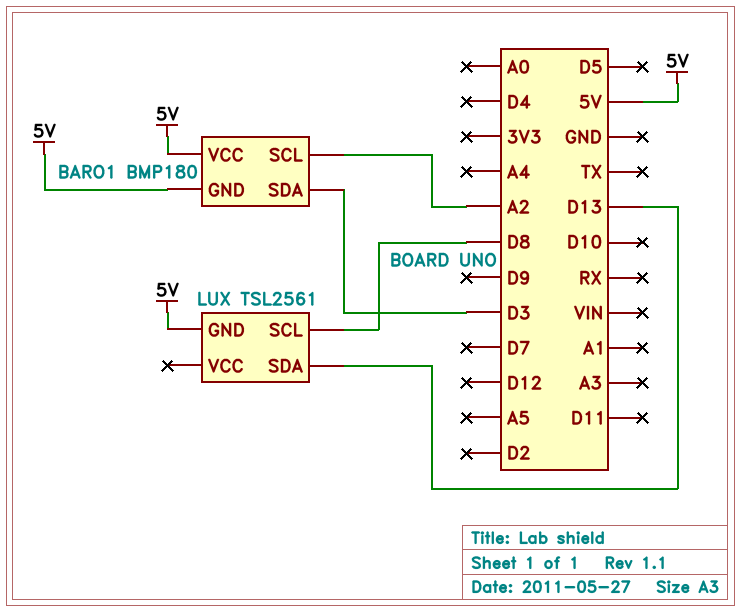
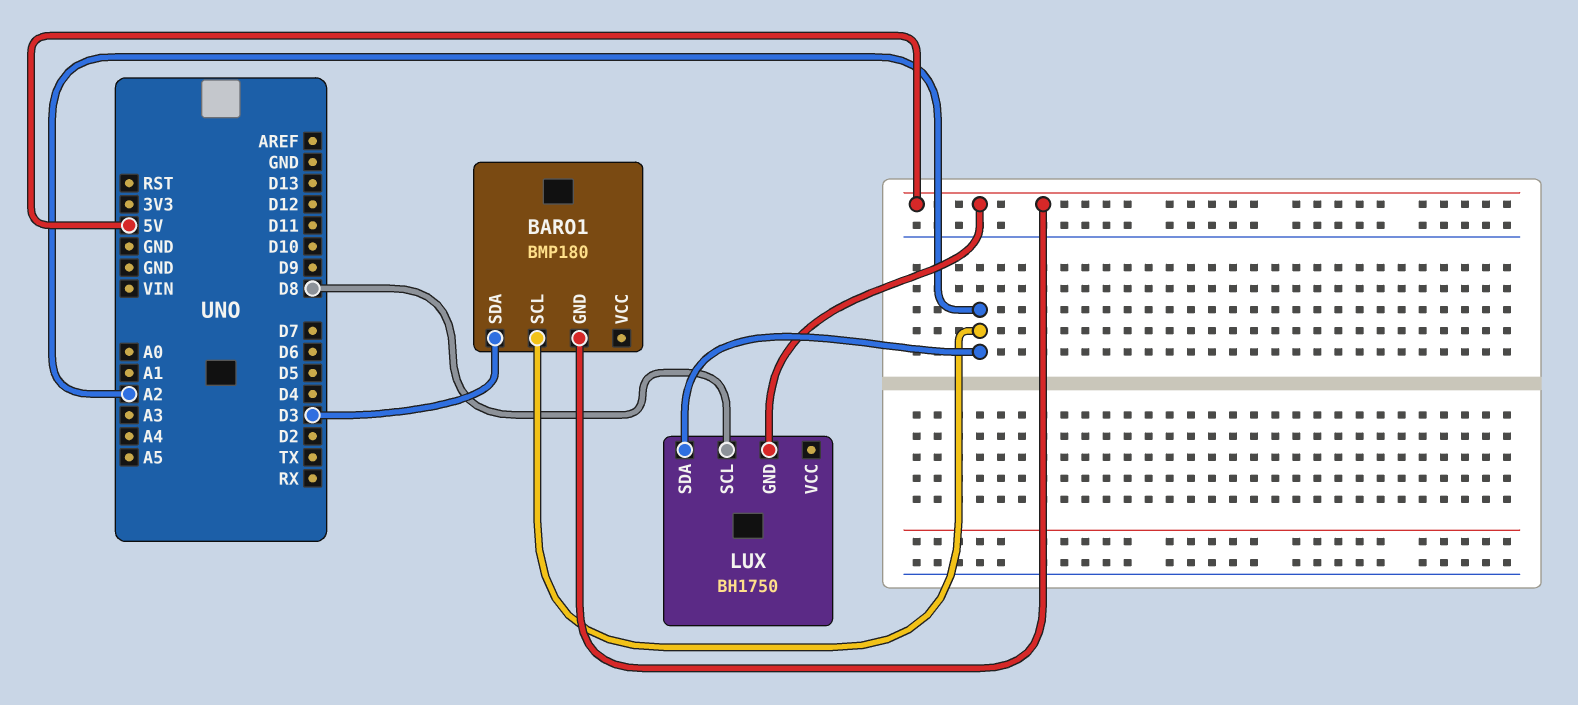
BARO1 pin VCC: 5V -> none
LUX: TSL2561 -> BH1750
LUX pin SDA: D13 -> A2

